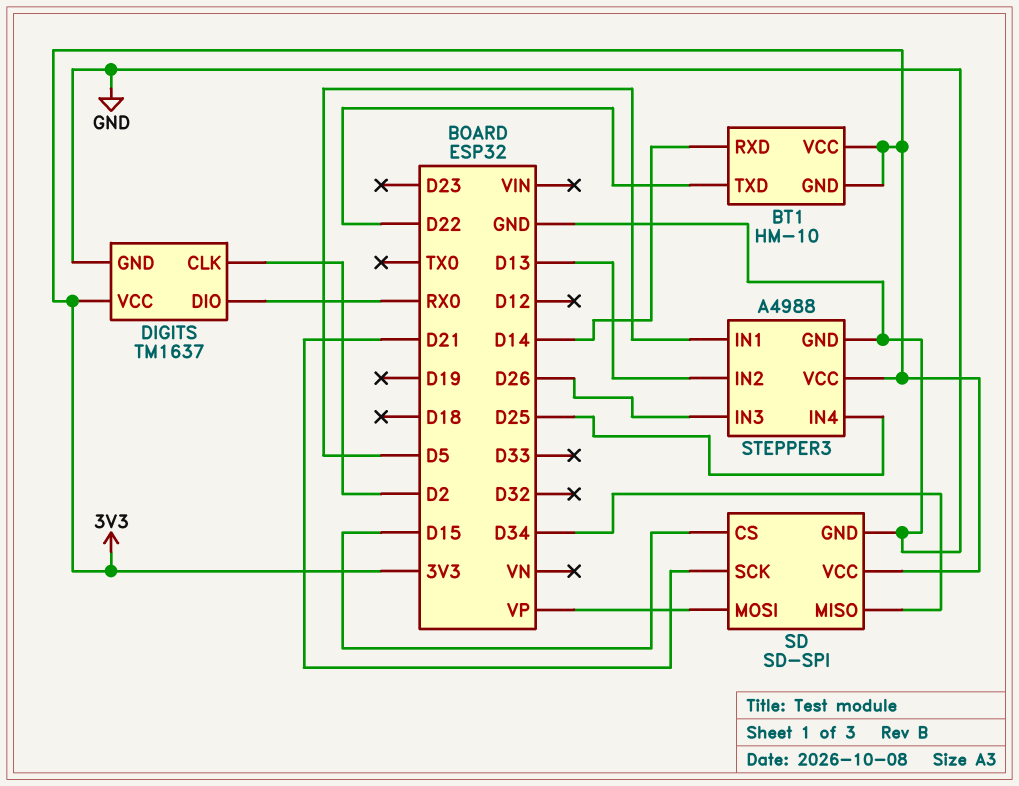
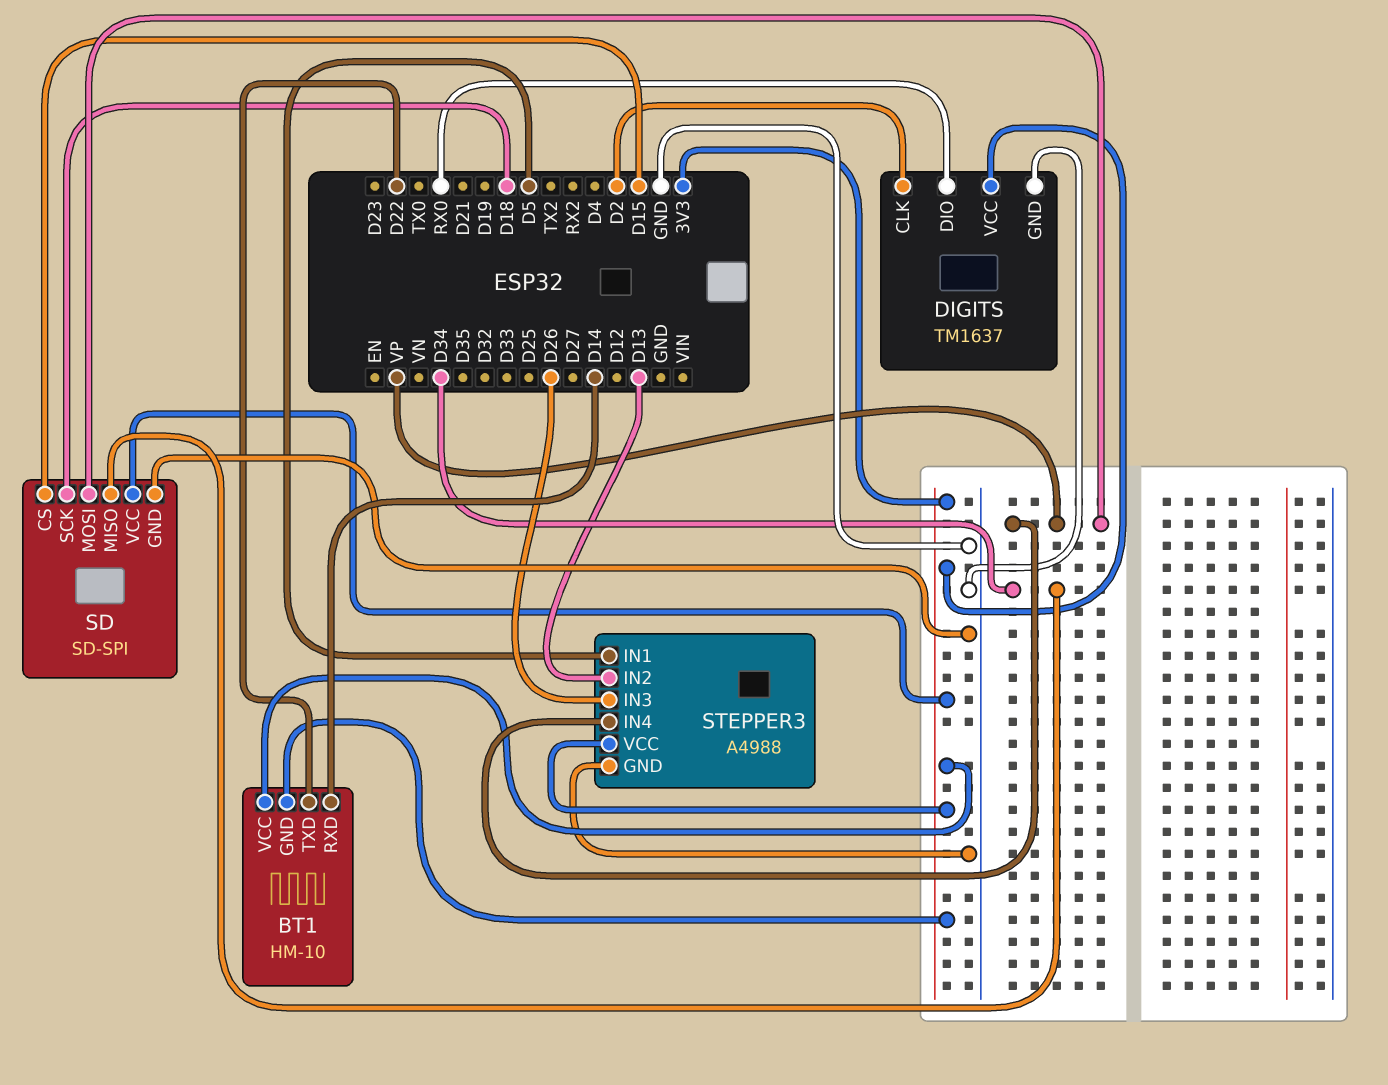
SD pin SCK: D21 -> D18
STEPPER3 pin IN4: D25 -> VP

